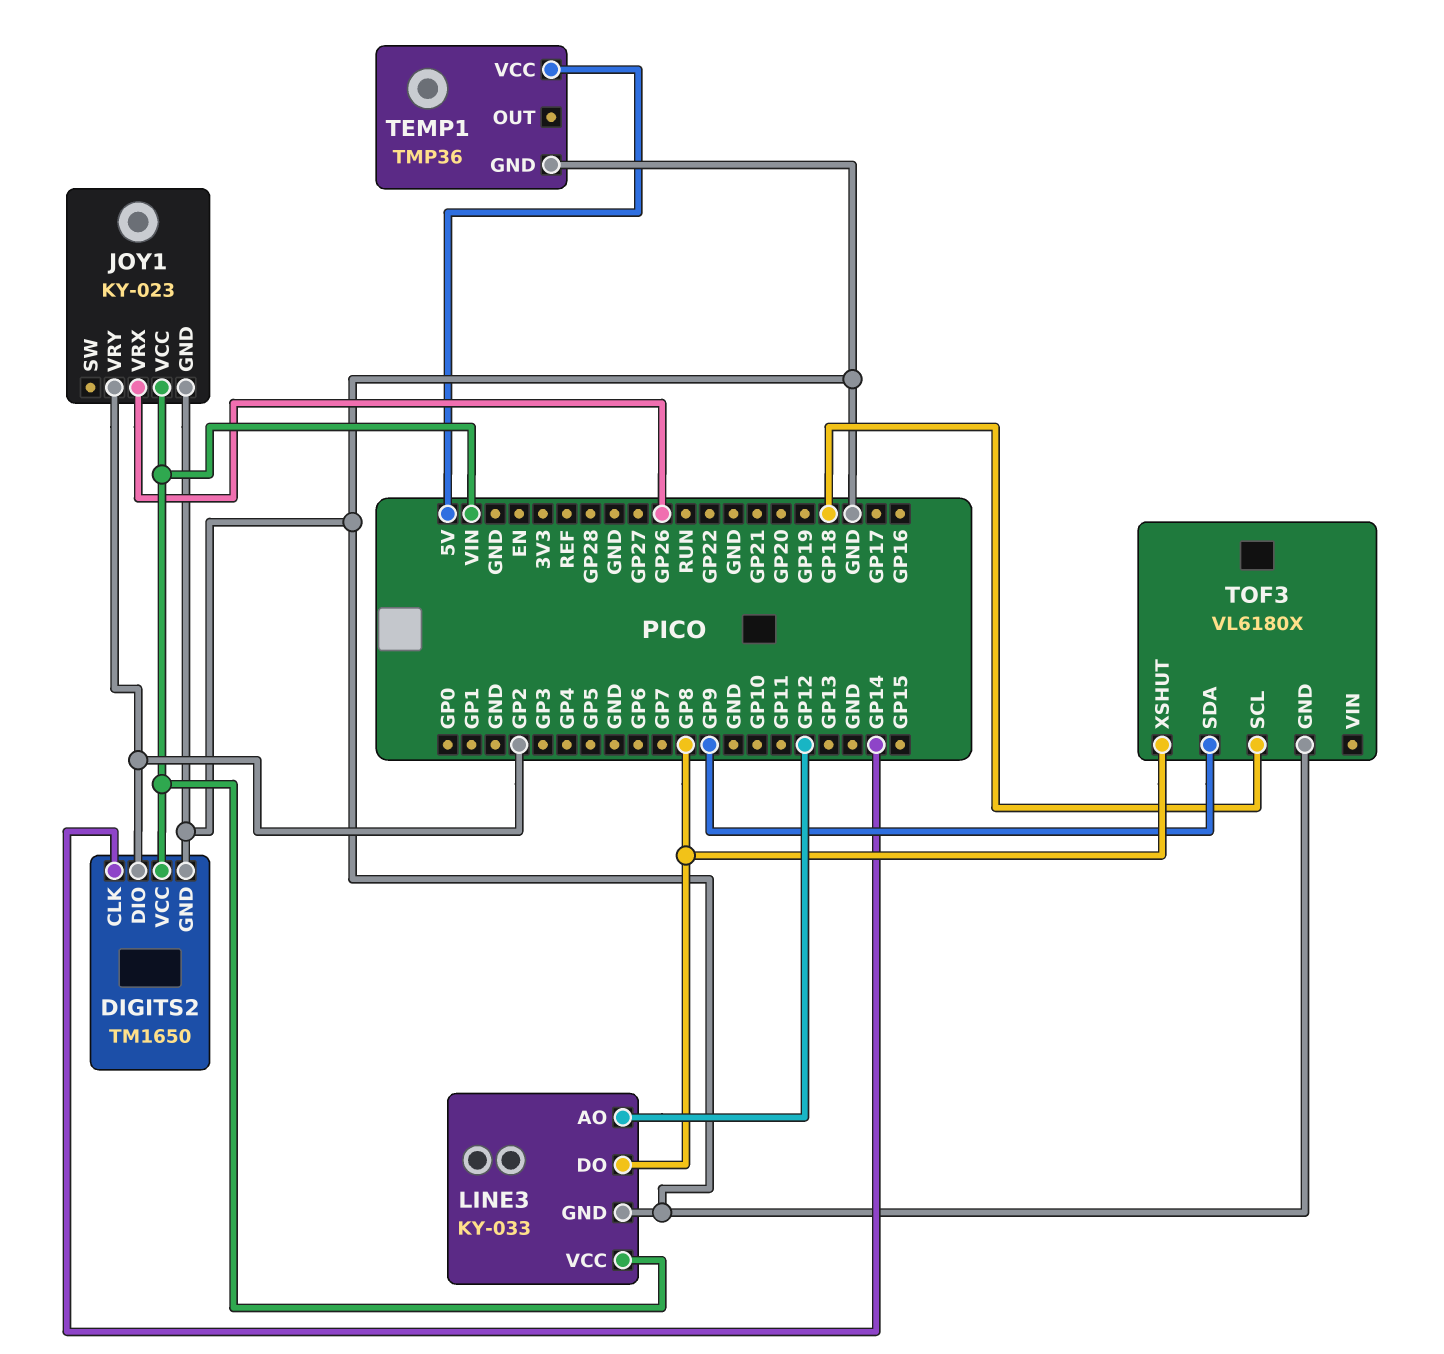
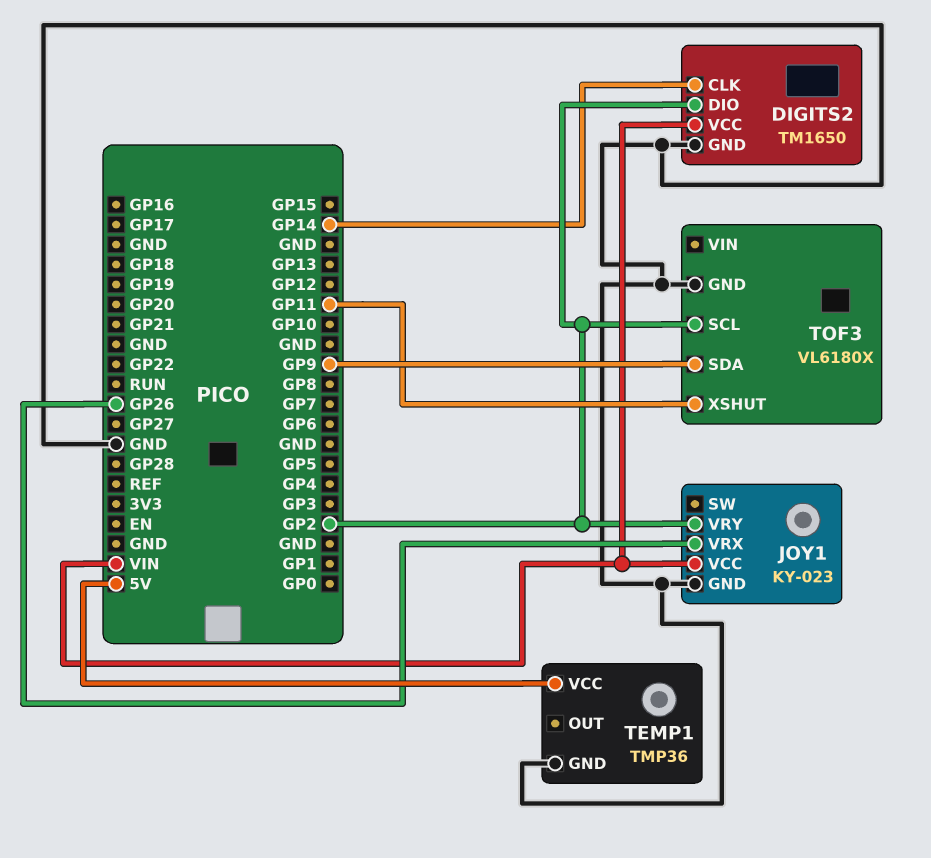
LINE3: KY-033 -> none
LINE3 pin AO: GP12 -> none
LINE3 pin DO: GP8 -> none
LINE3 pin GND: GND -> none
LINE3 pin VCC: VIN -> none
TOF3 pin SCL: GP18 -> GP2
TOF3 pin XSHUT: GP8 -> GP11

